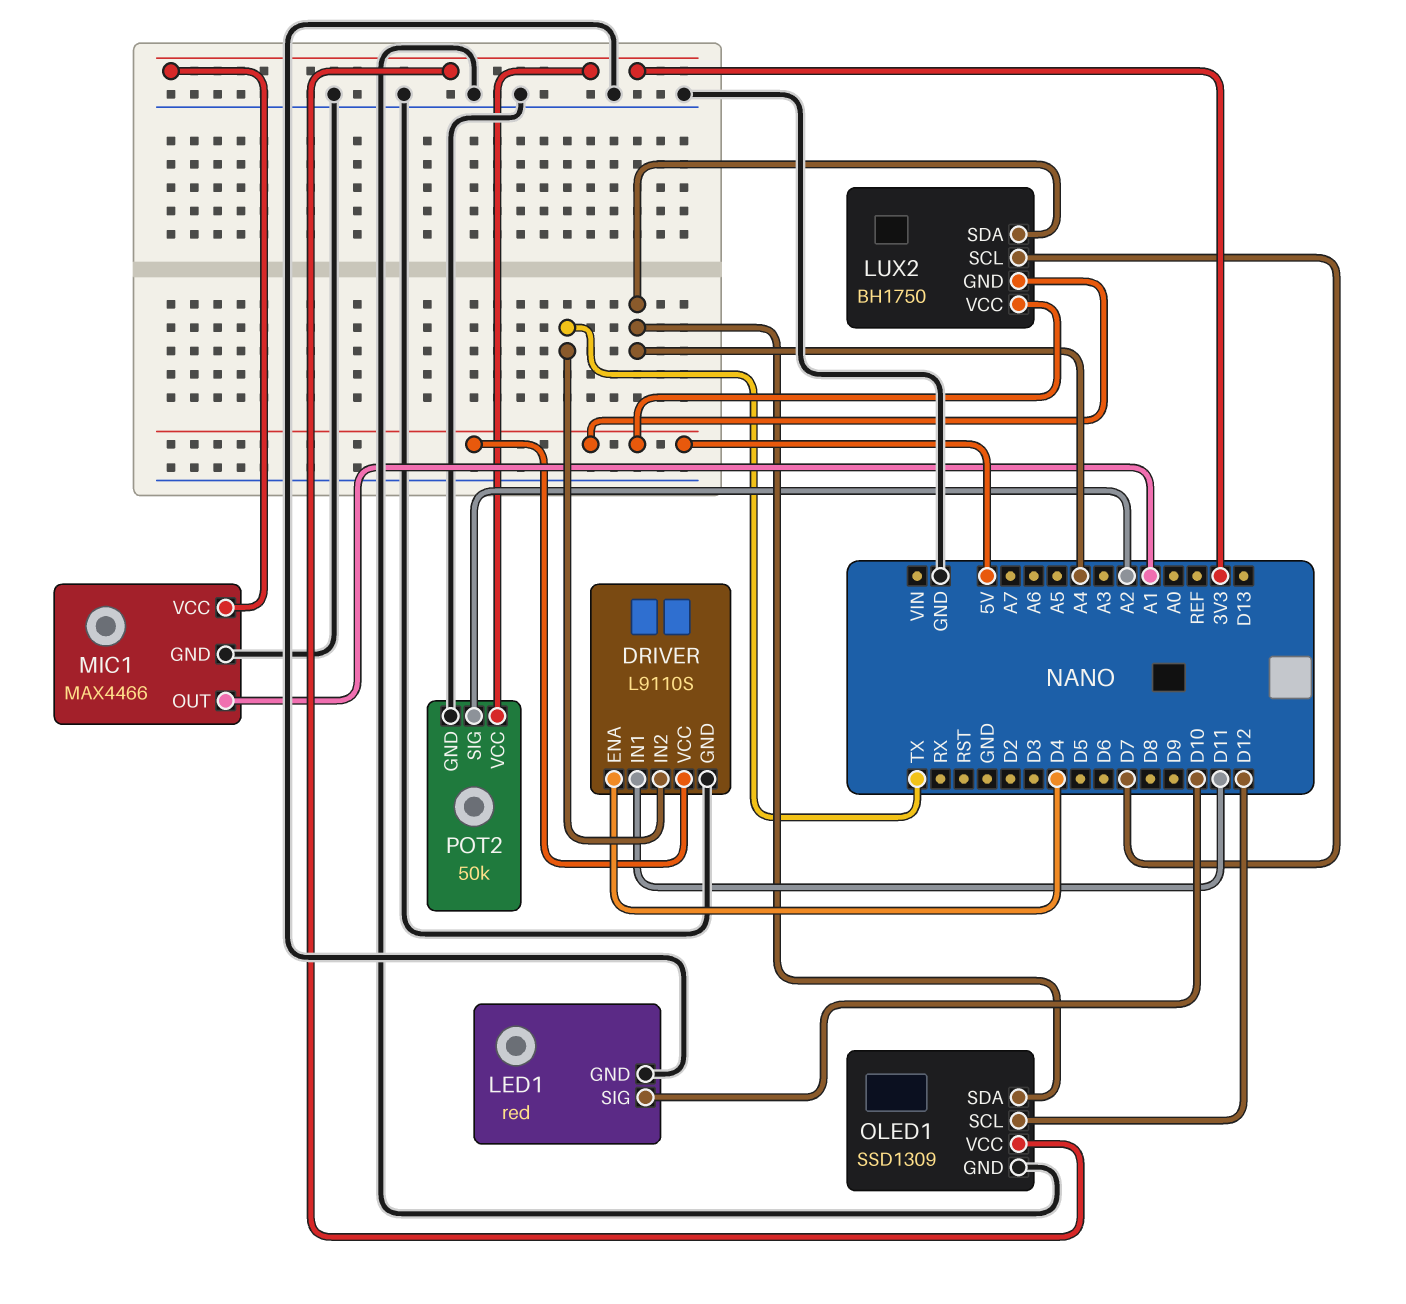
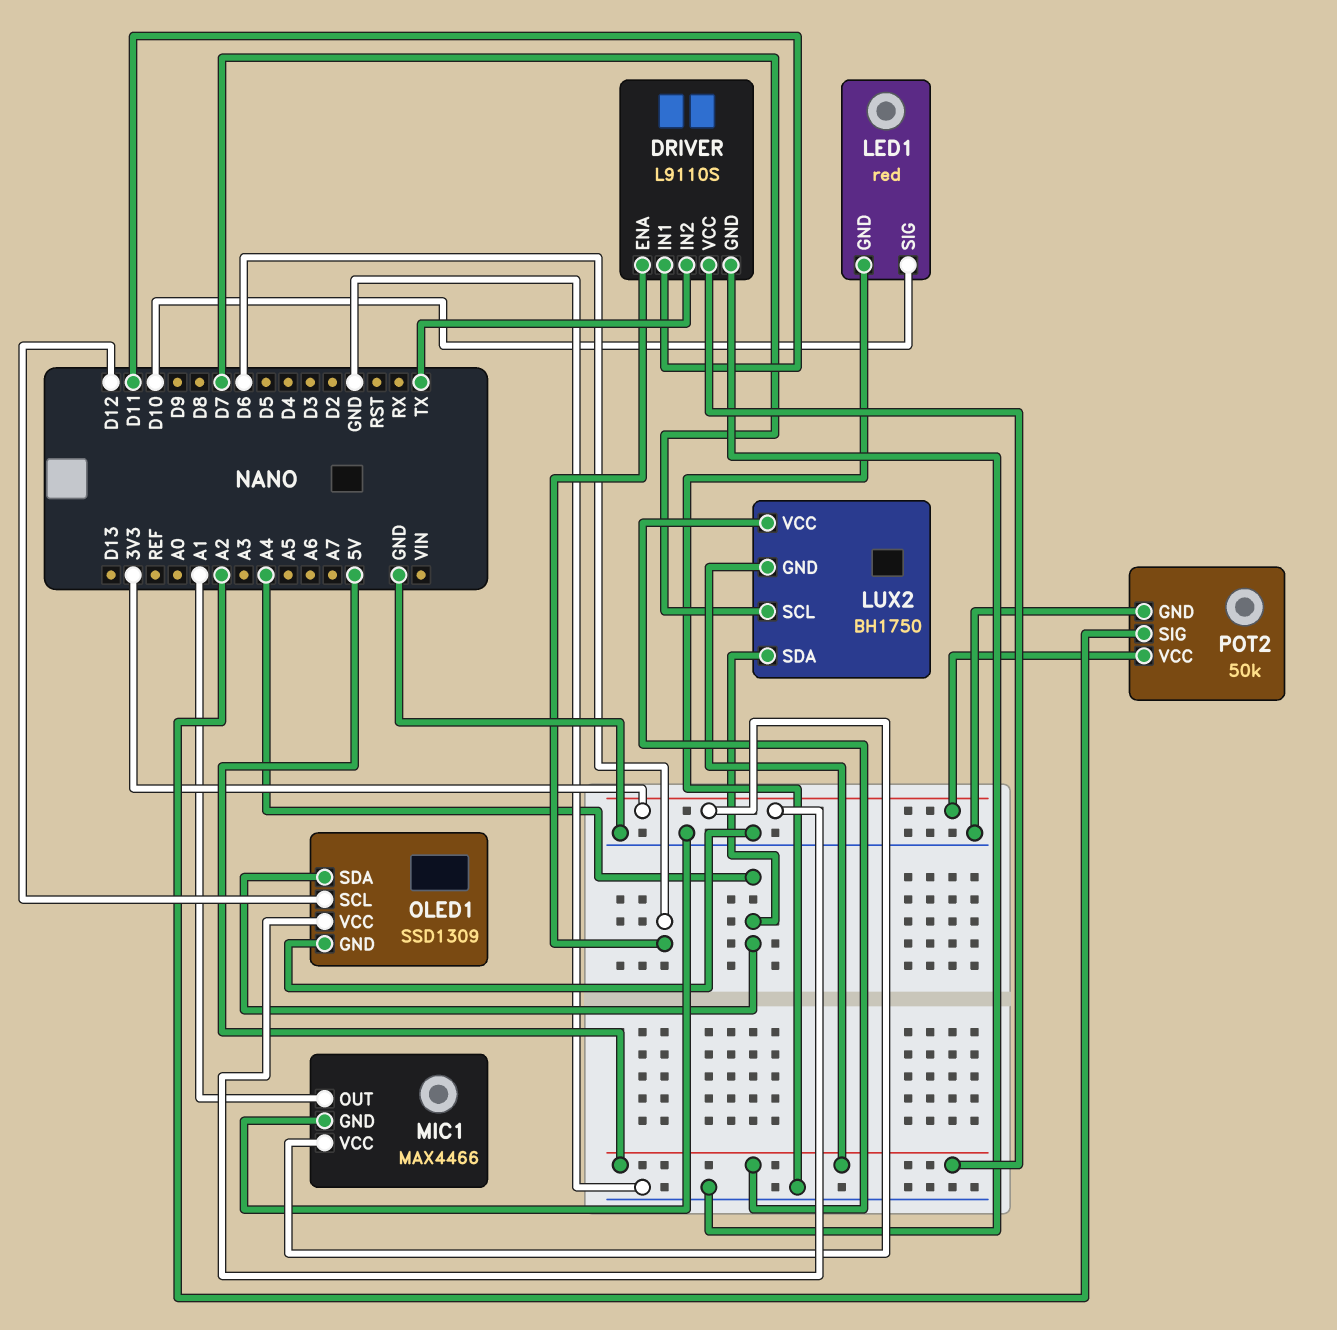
DRIVER pin ENA: D4 -> D6

